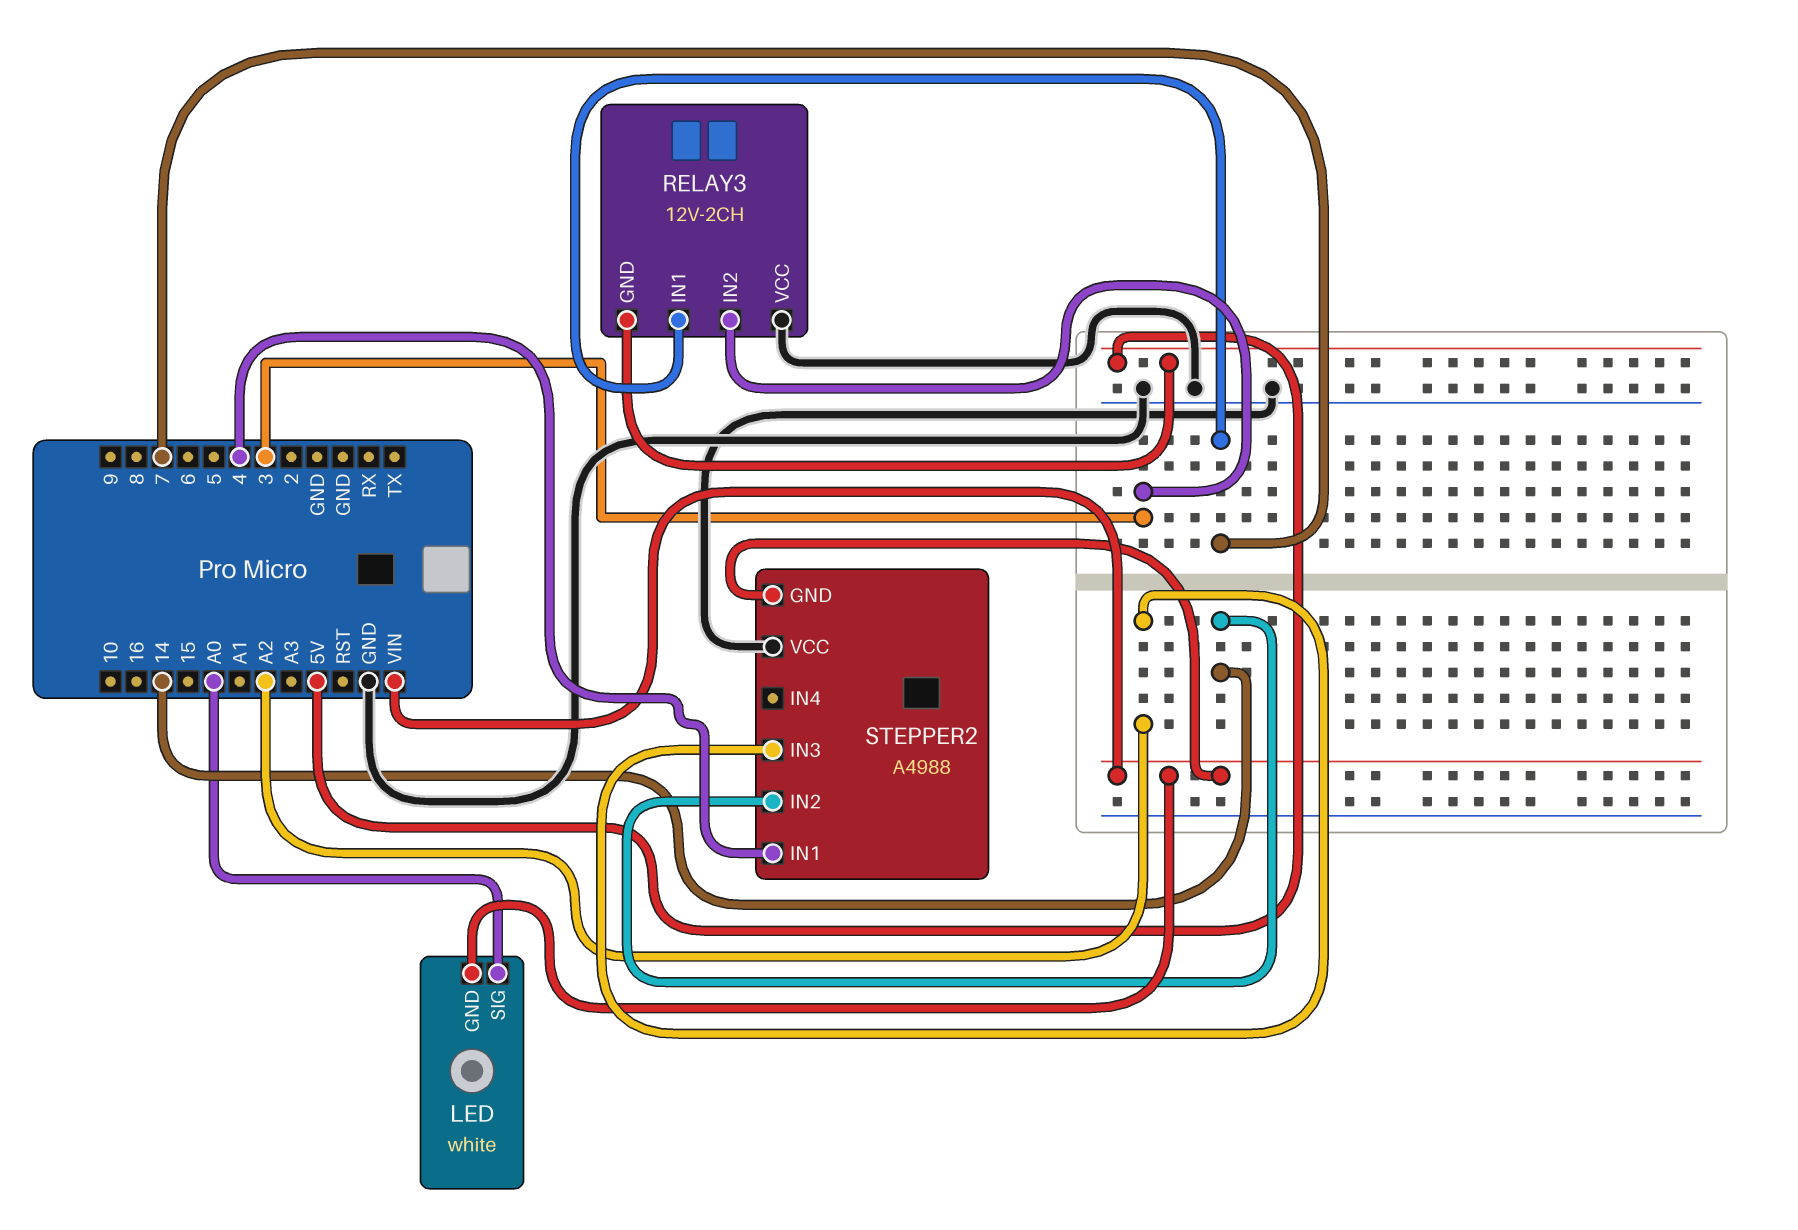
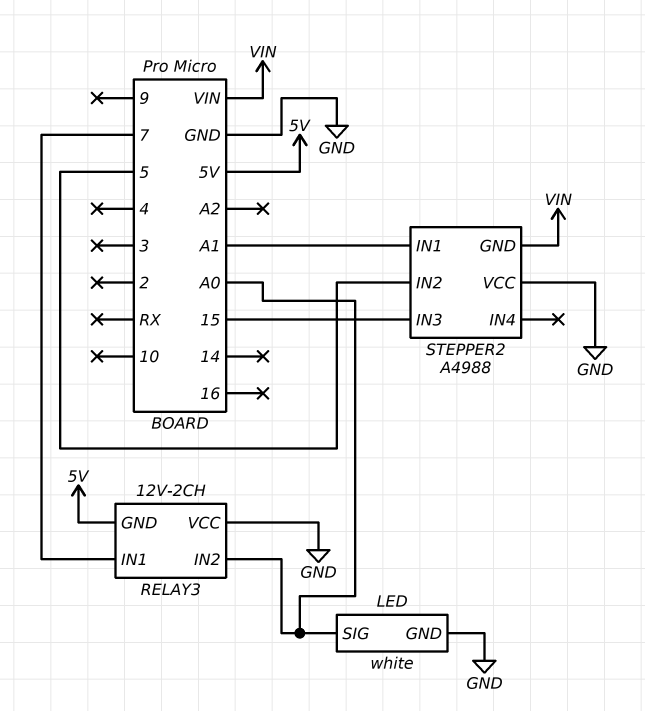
LED pin GND: VIN -> GND
RELAY3 pin IN2: 3 -> A0
STEPPER2 pin IN1: 4 -> A1
STEPPER2 pin IN2: 14 -> 5
STEPPER2 pin IN3: A2 -> 15

